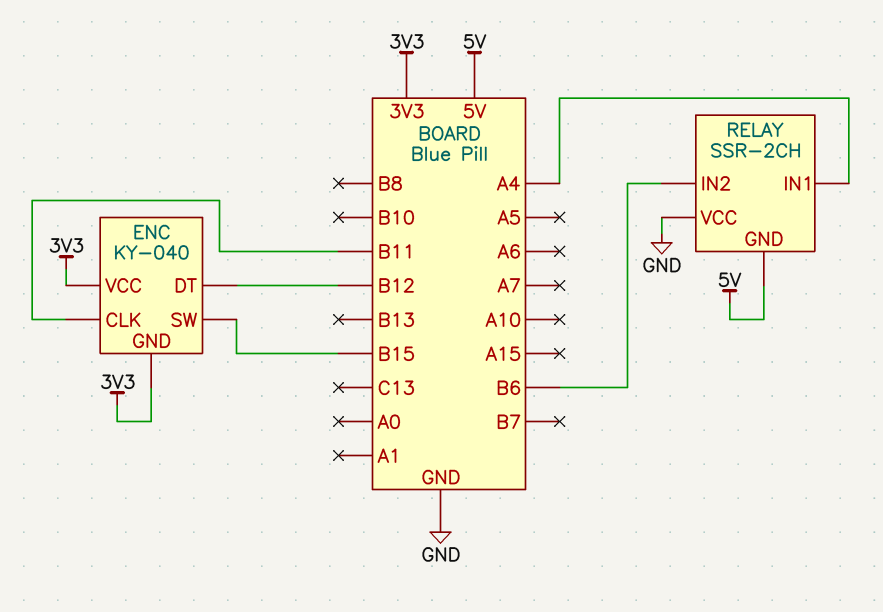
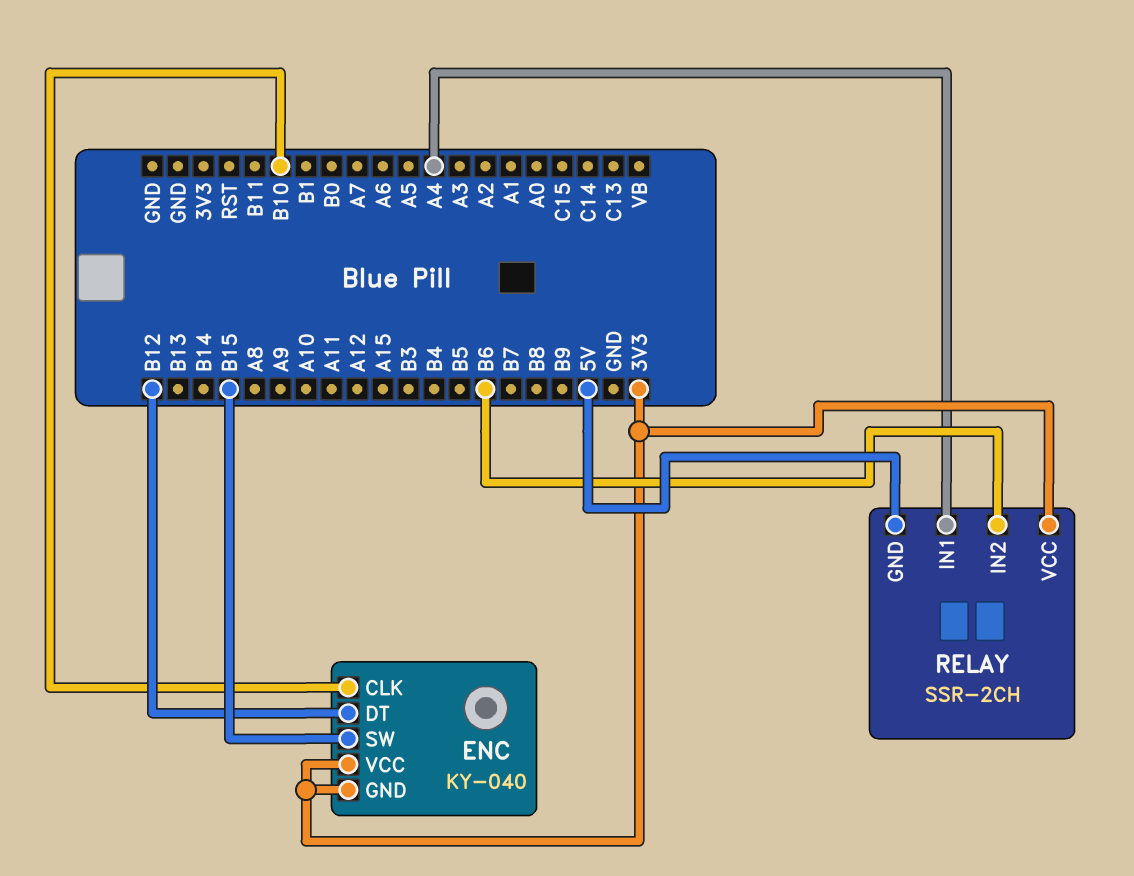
ENC pin CLK: B11 -> B10
RELAY pin VCC: GND -> 3V3

